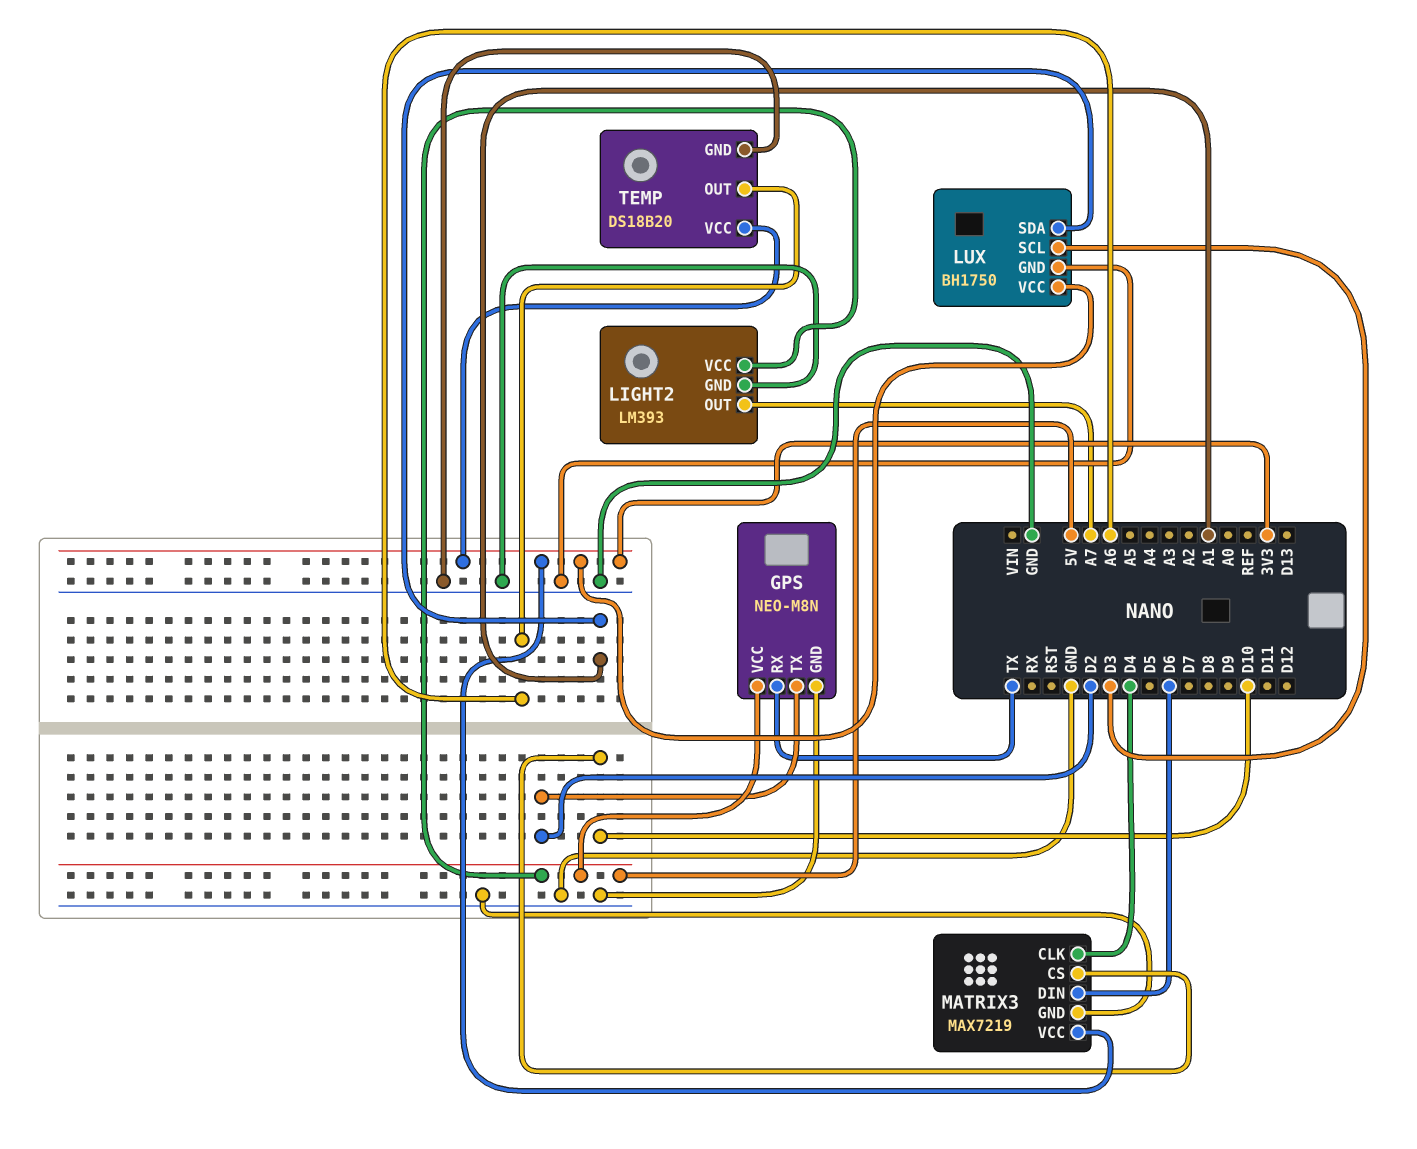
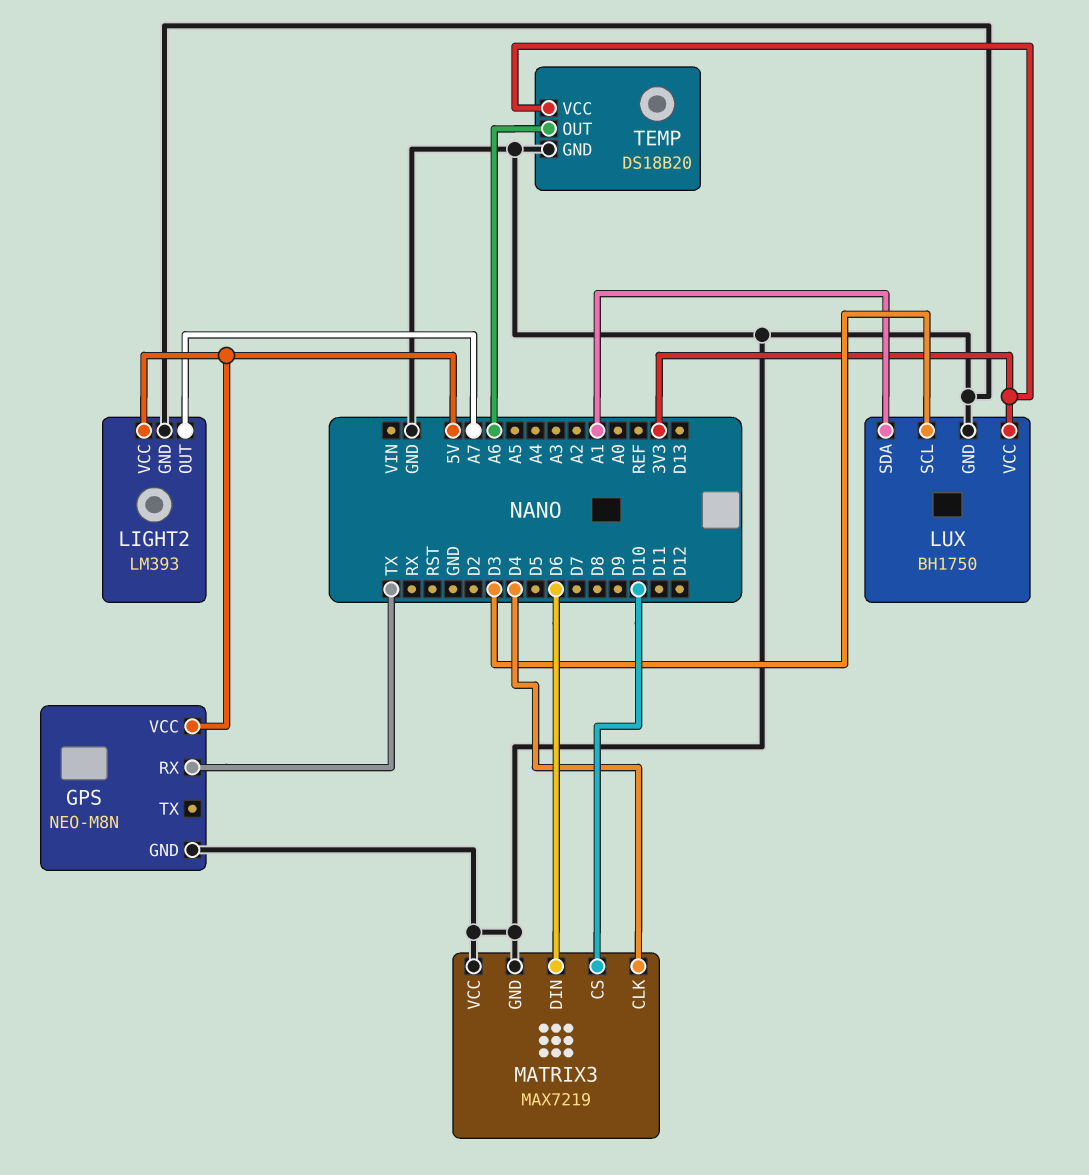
GPS pin TX: D2 -> none
MATRIX3 pin VCC: 3V3 -> GND

